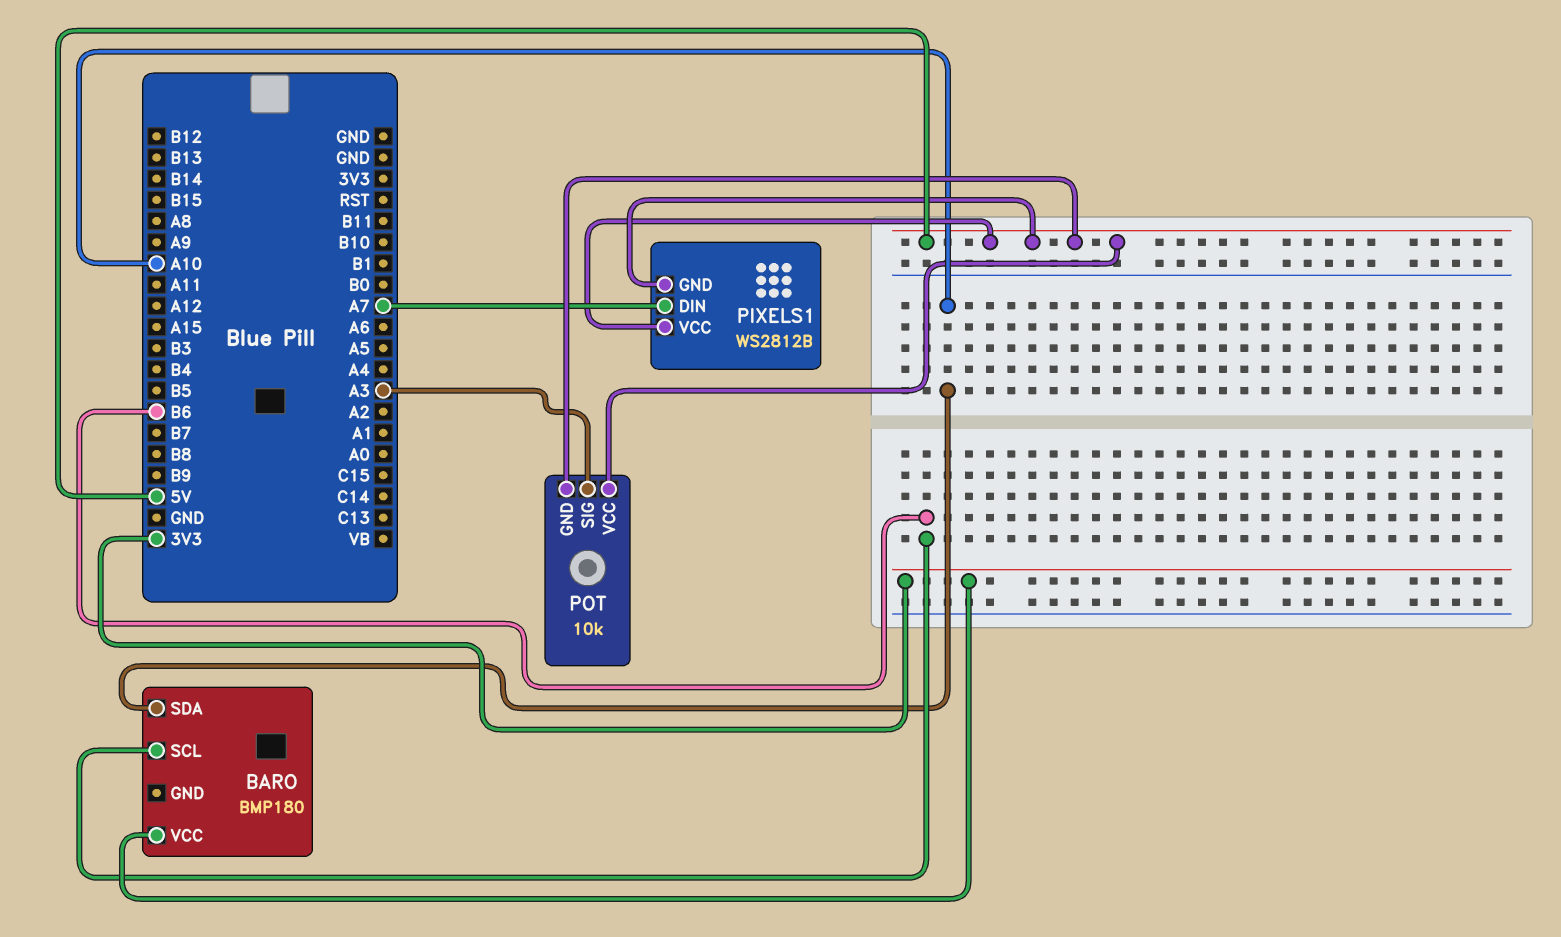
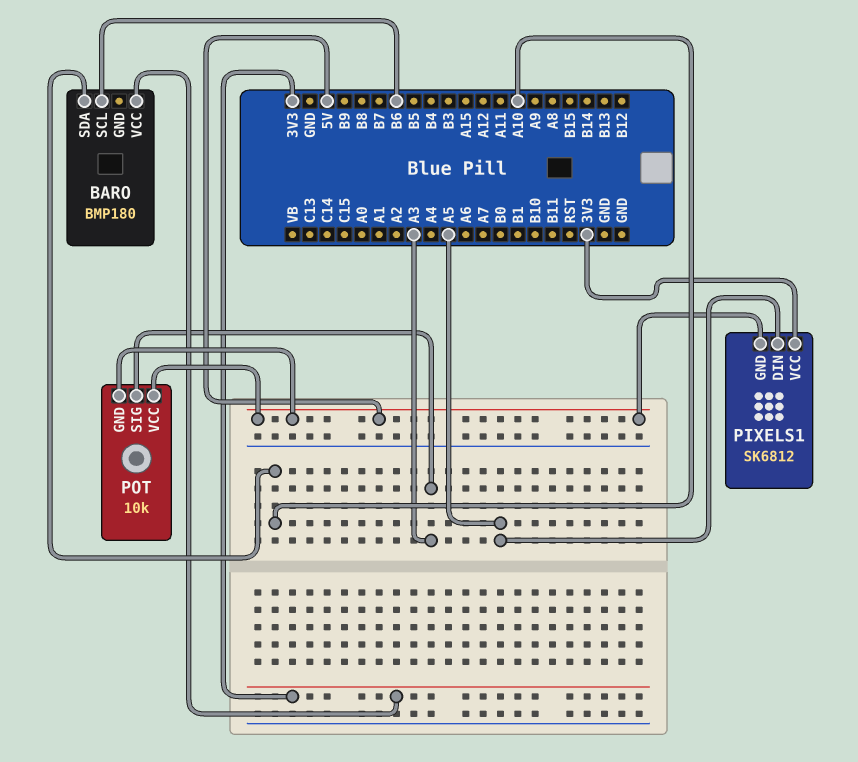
PIXELS1: WS2812B -> SK6812
PIXELS1 pin DIN: A7 -> A5
PIXELS1 pin VCC: 5V -> 3V3

